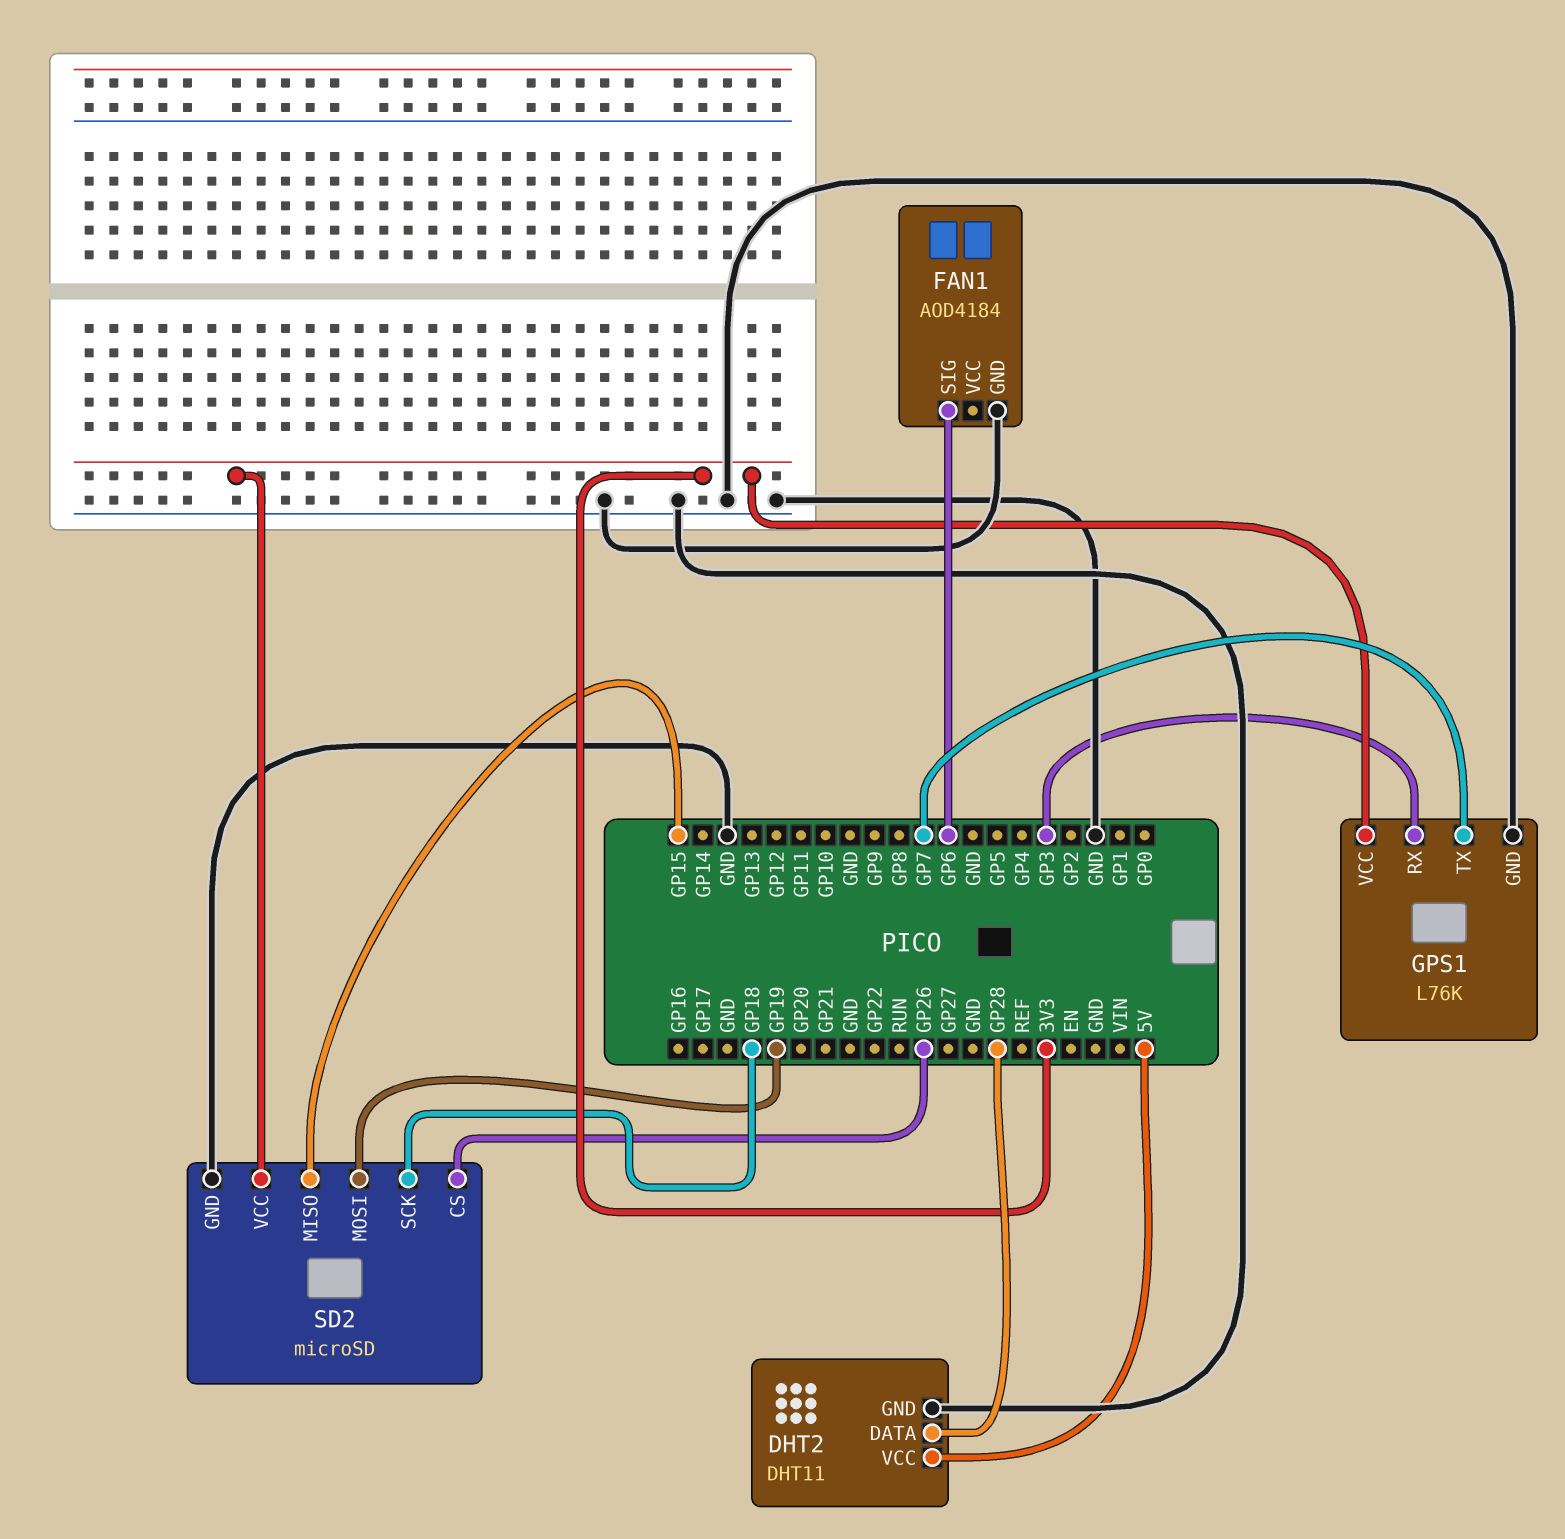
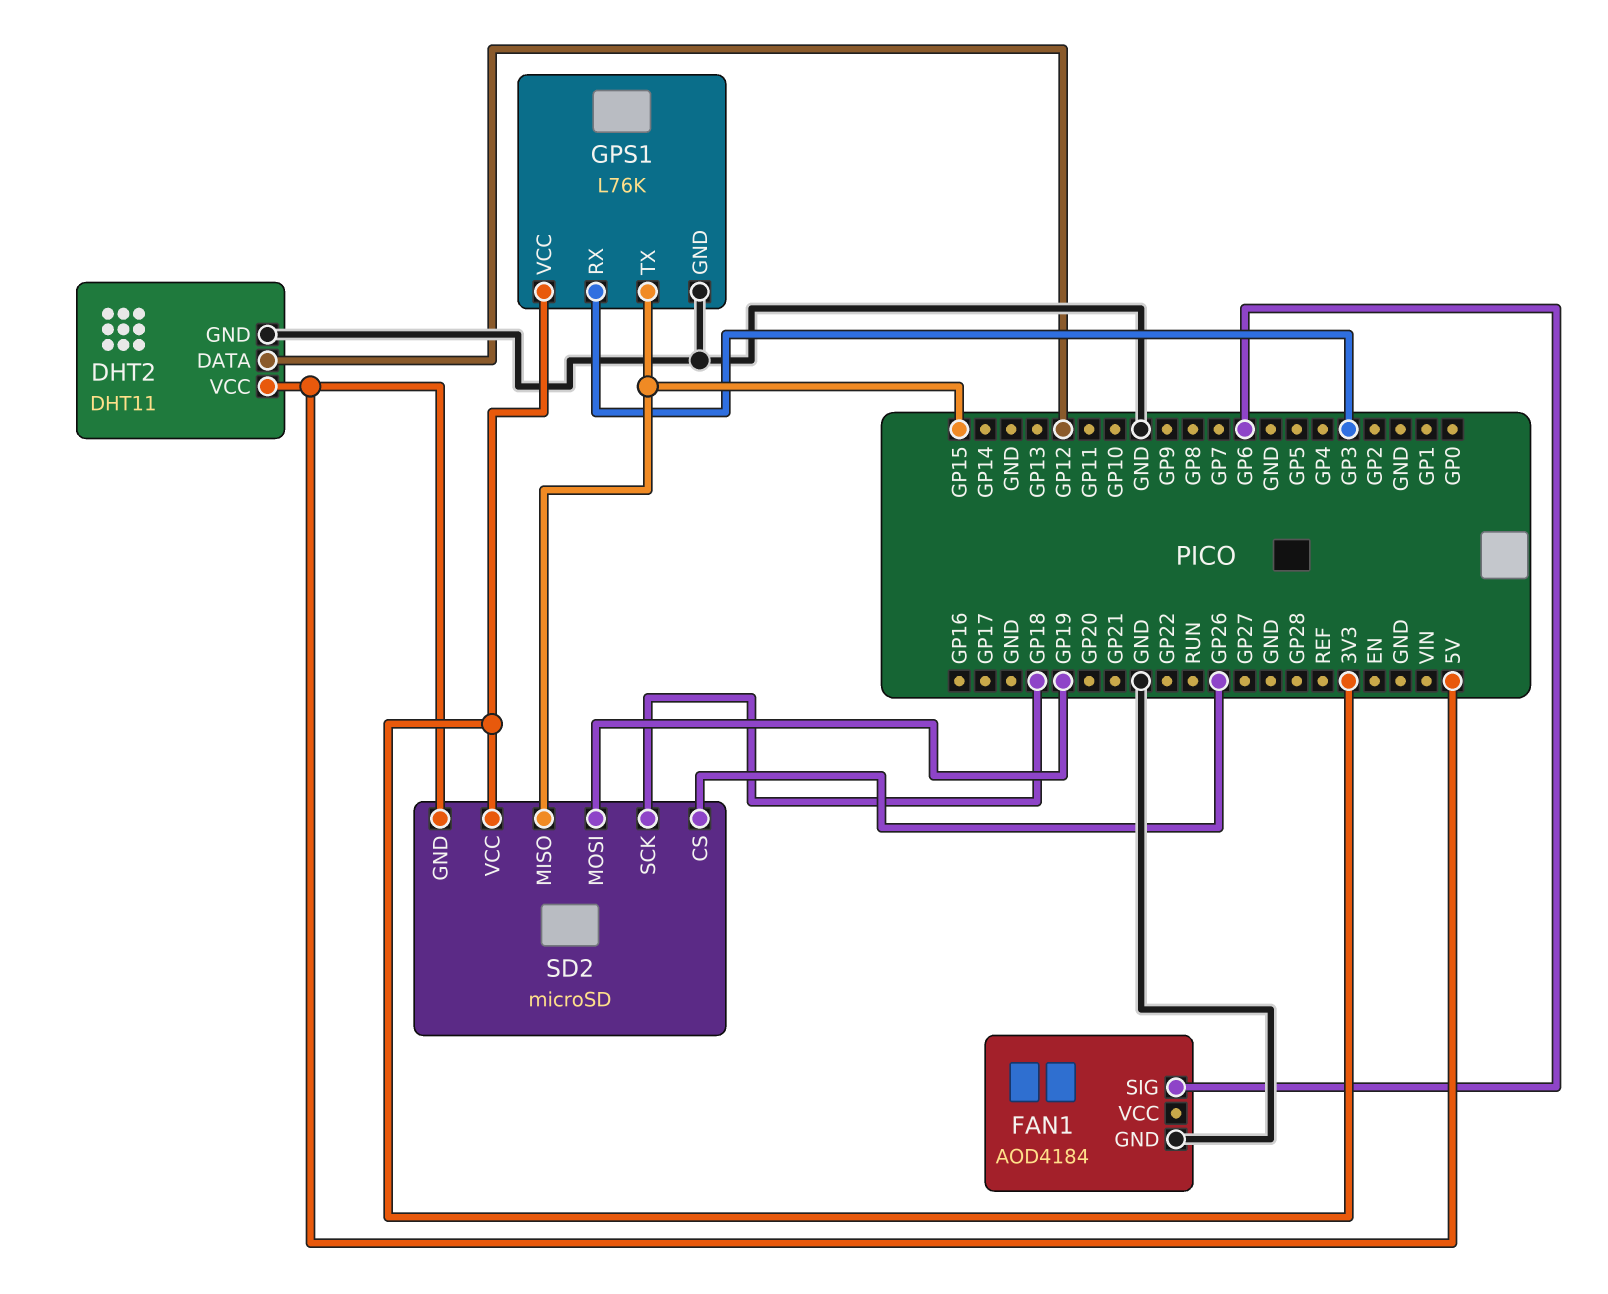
DHT2 pin DATA: GP28 -> GP12
GPS1 pin TX: GP7 -> GP15
SD2 pin GND: GND -> 5V

